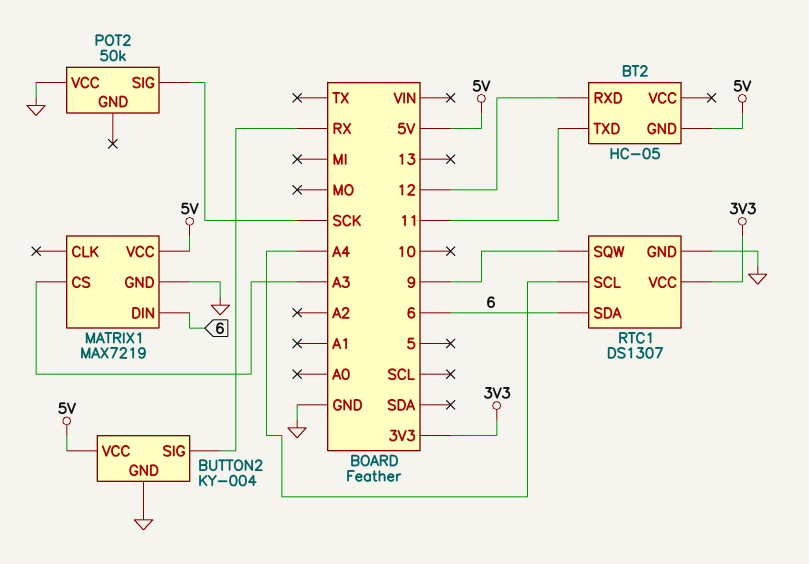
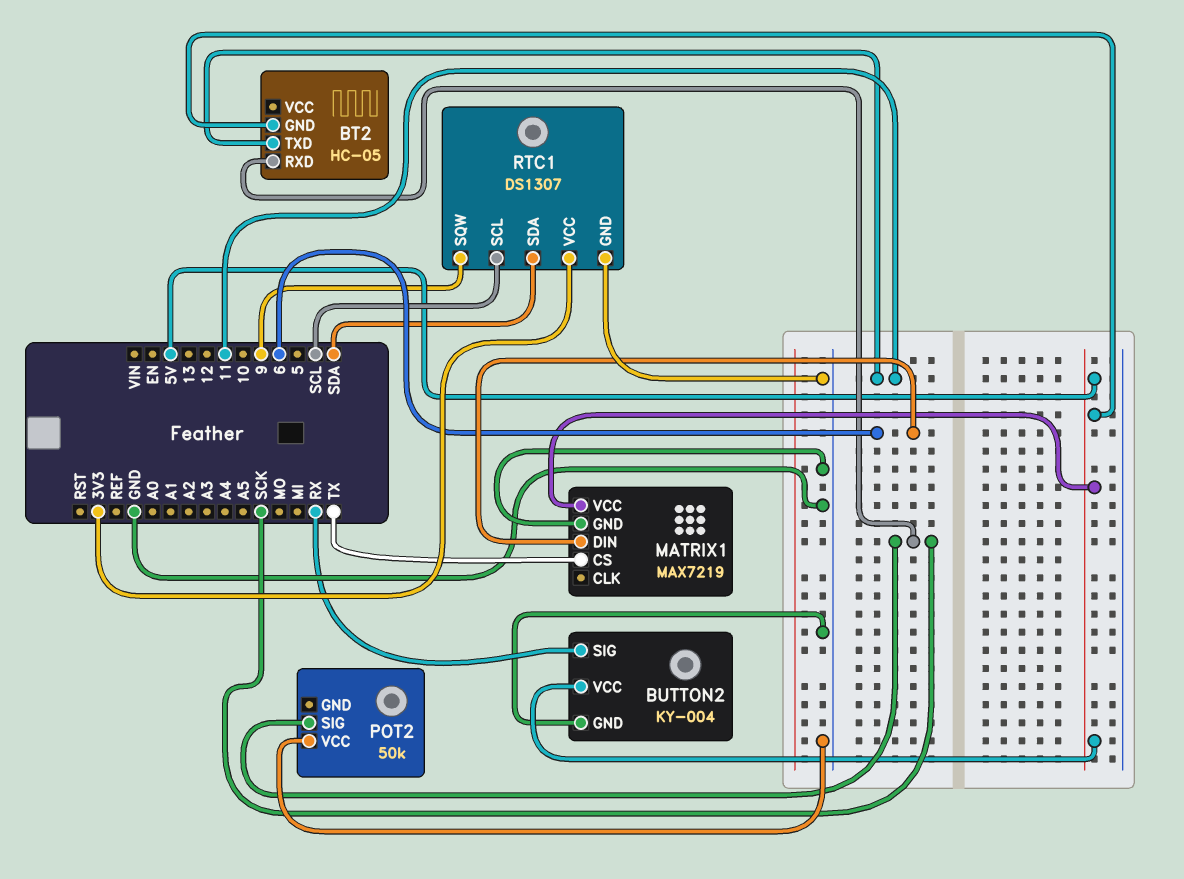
BT2 pin RXD: 12 -> SCK
MATRIX1 pin CS: A3 -> TX
RTC1 pin SCL: A4 -> SCL
RTC1 pin SDA: 6 -> SDA

